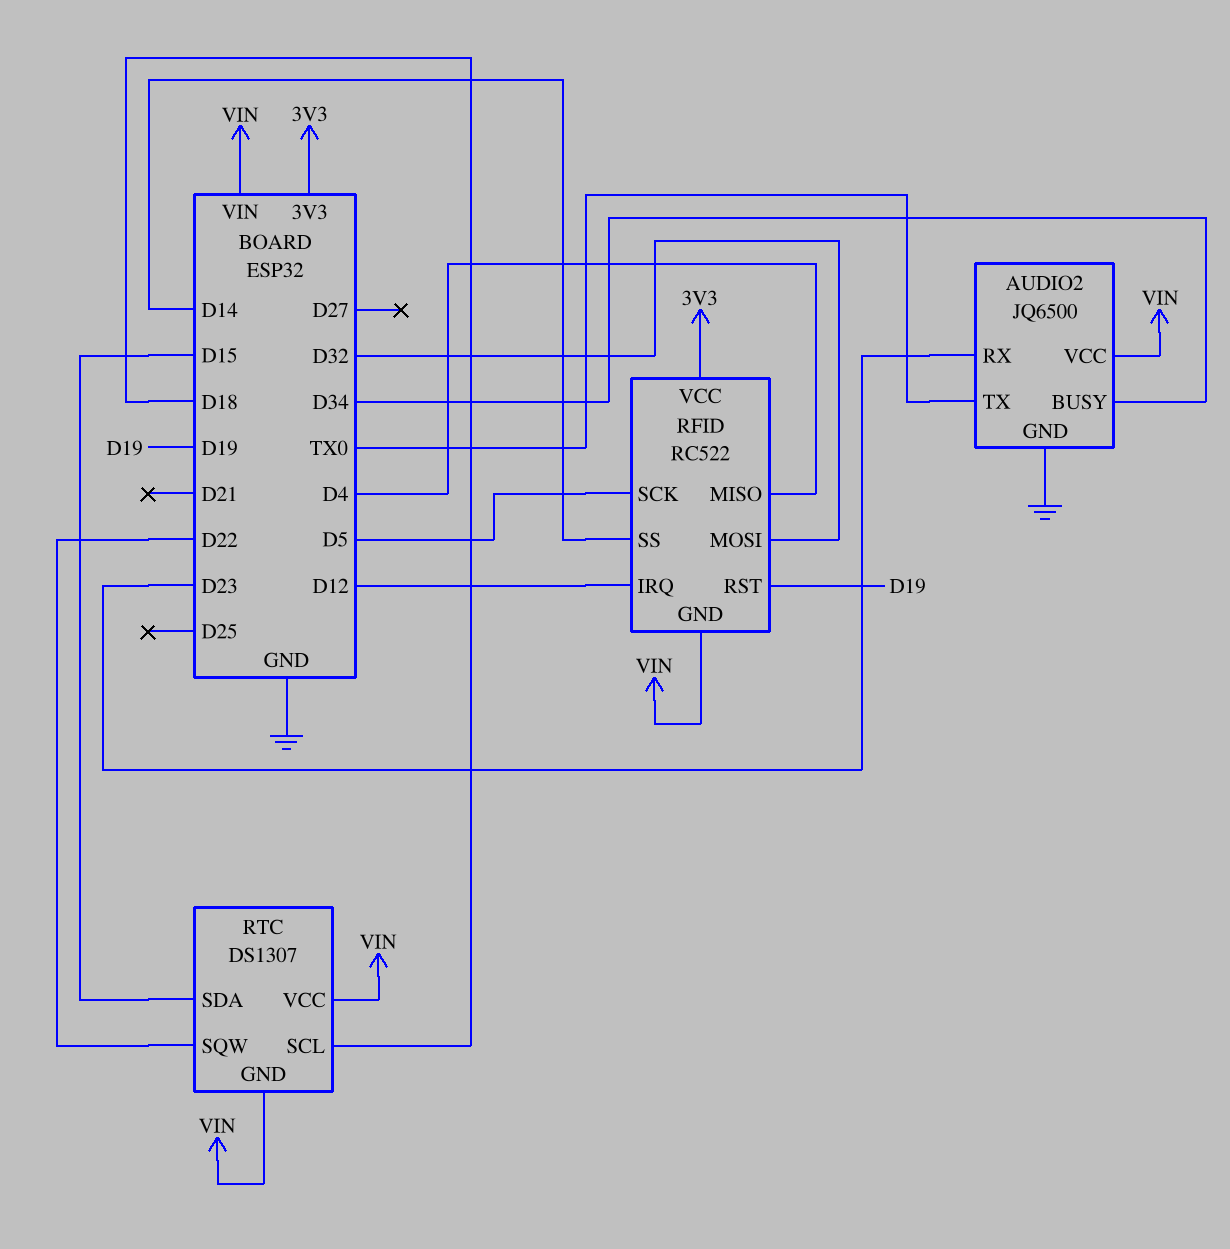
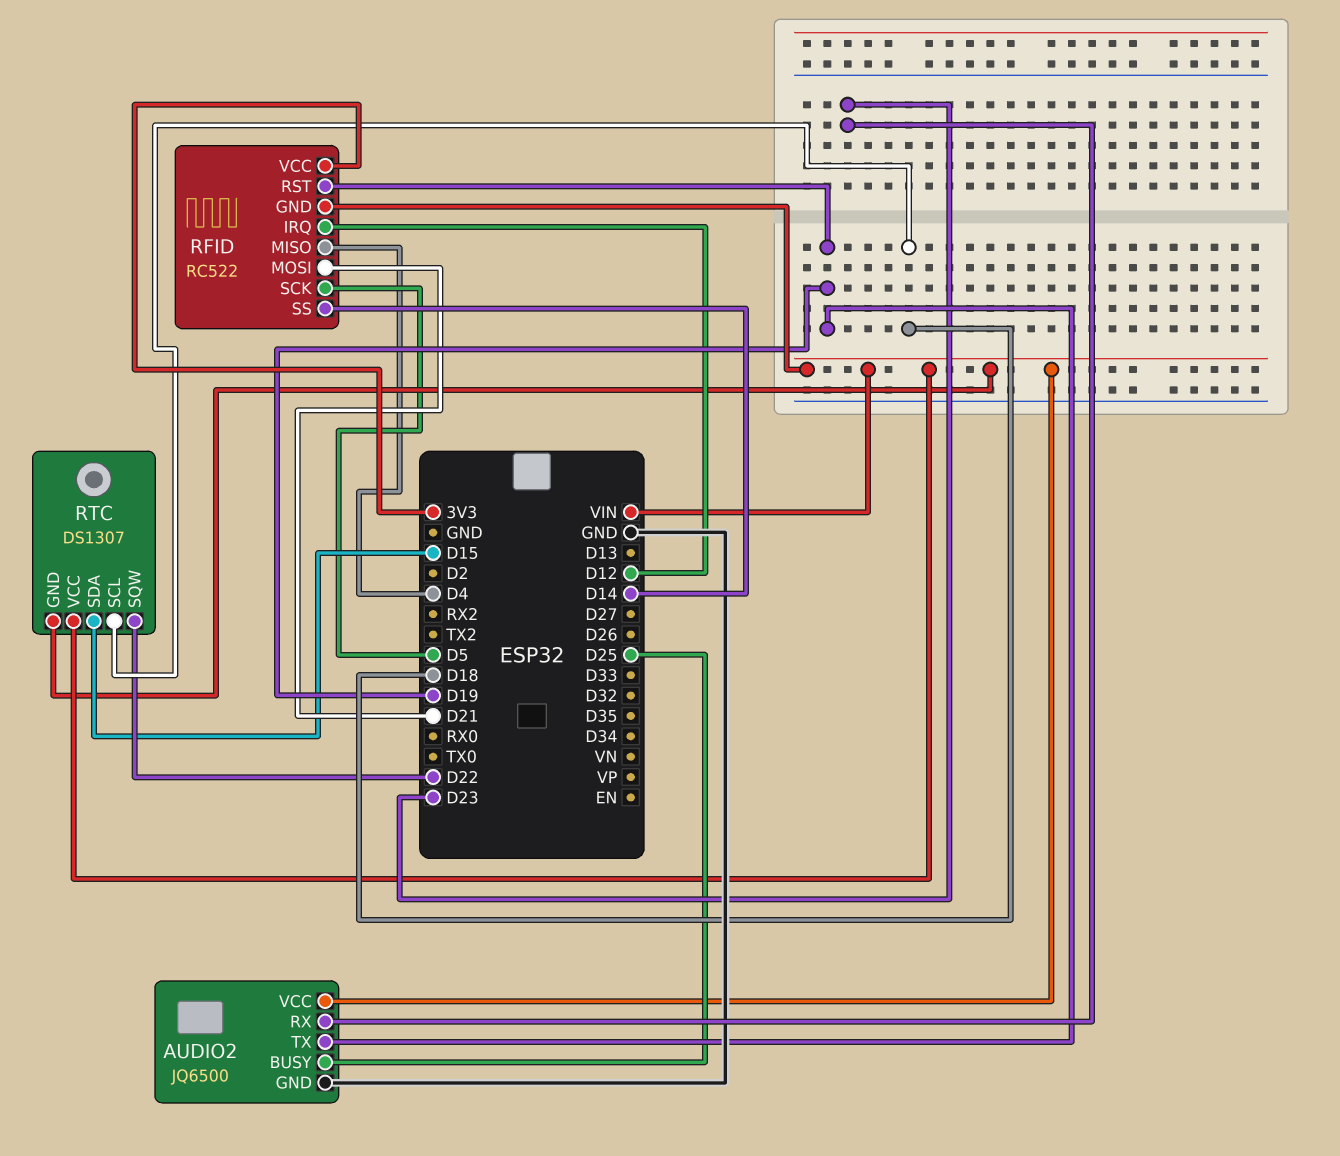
AUDIO2 pin BUSY: D34 -> D25
AUDIO2 pin TX: TX0 -> D19
RFID pin MOSI: D32 -> D21

